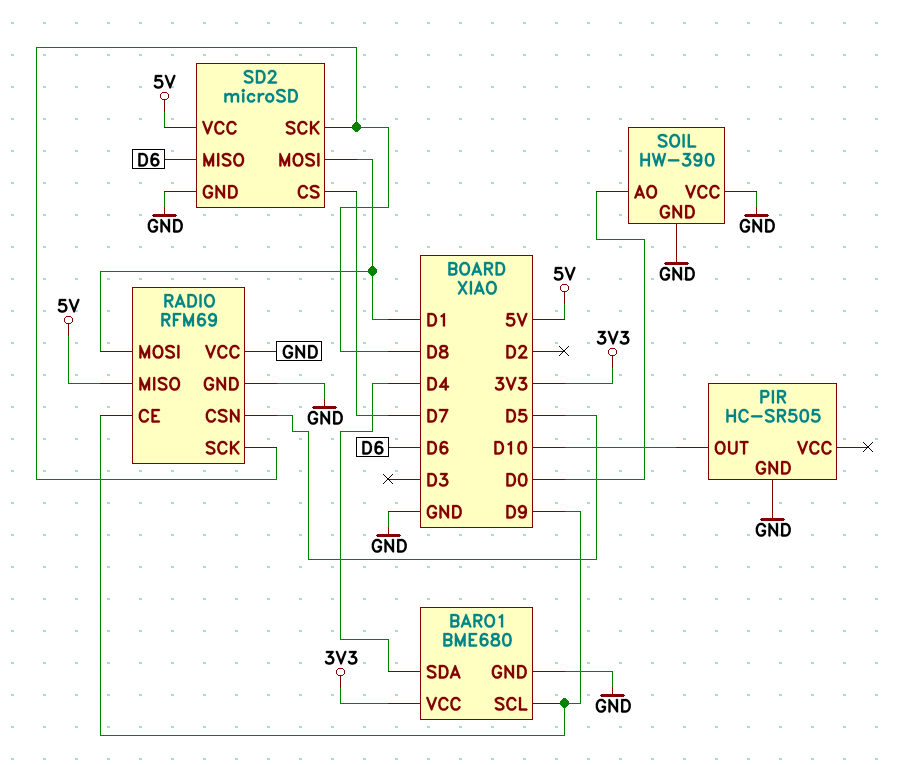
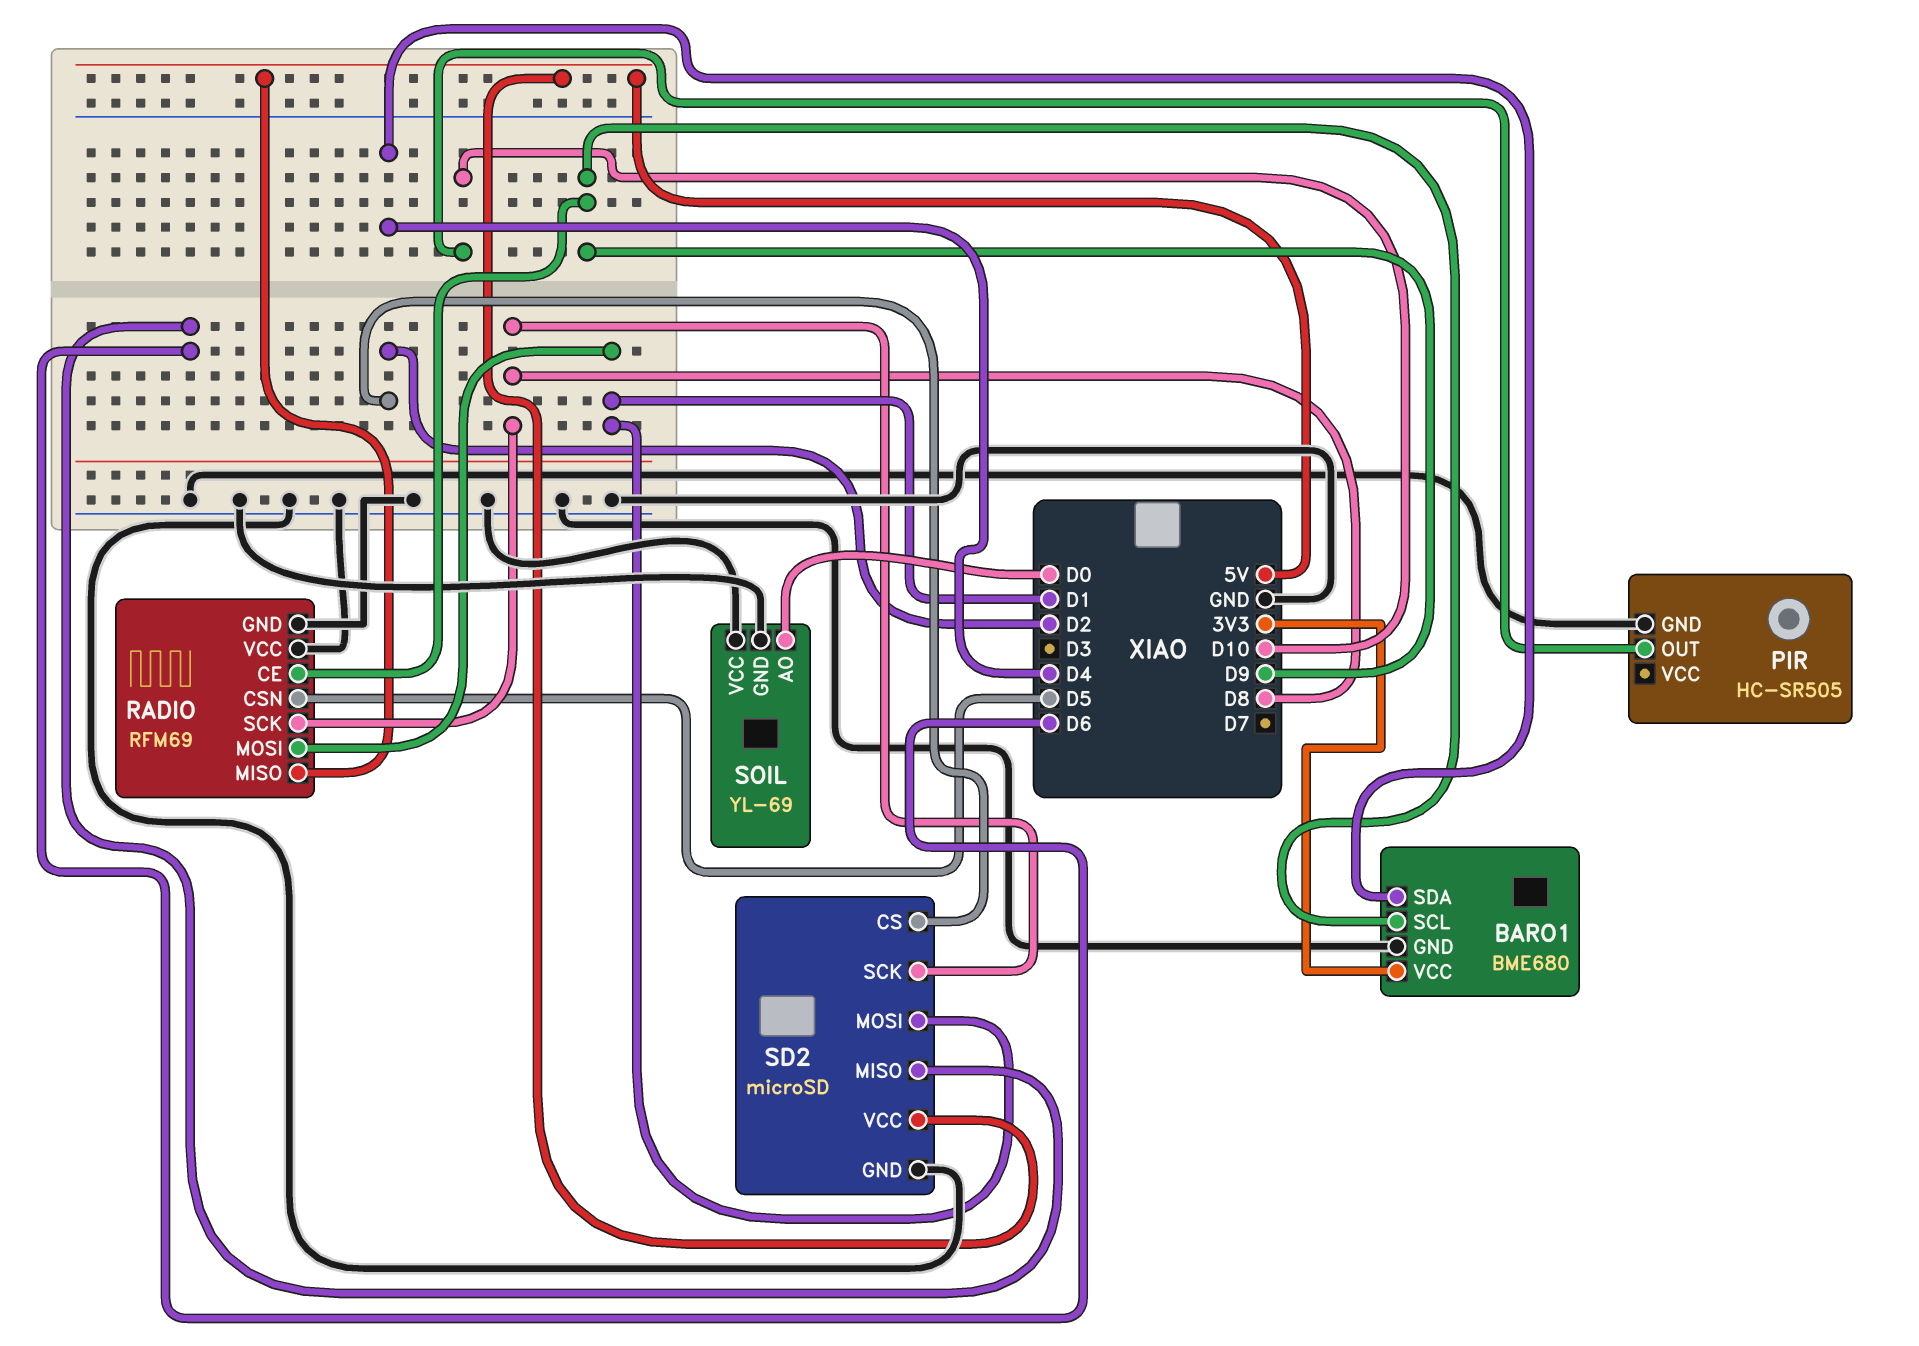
SD2 pin CS: D7 -> D2
SOIL: HW-390 -> YL-69

